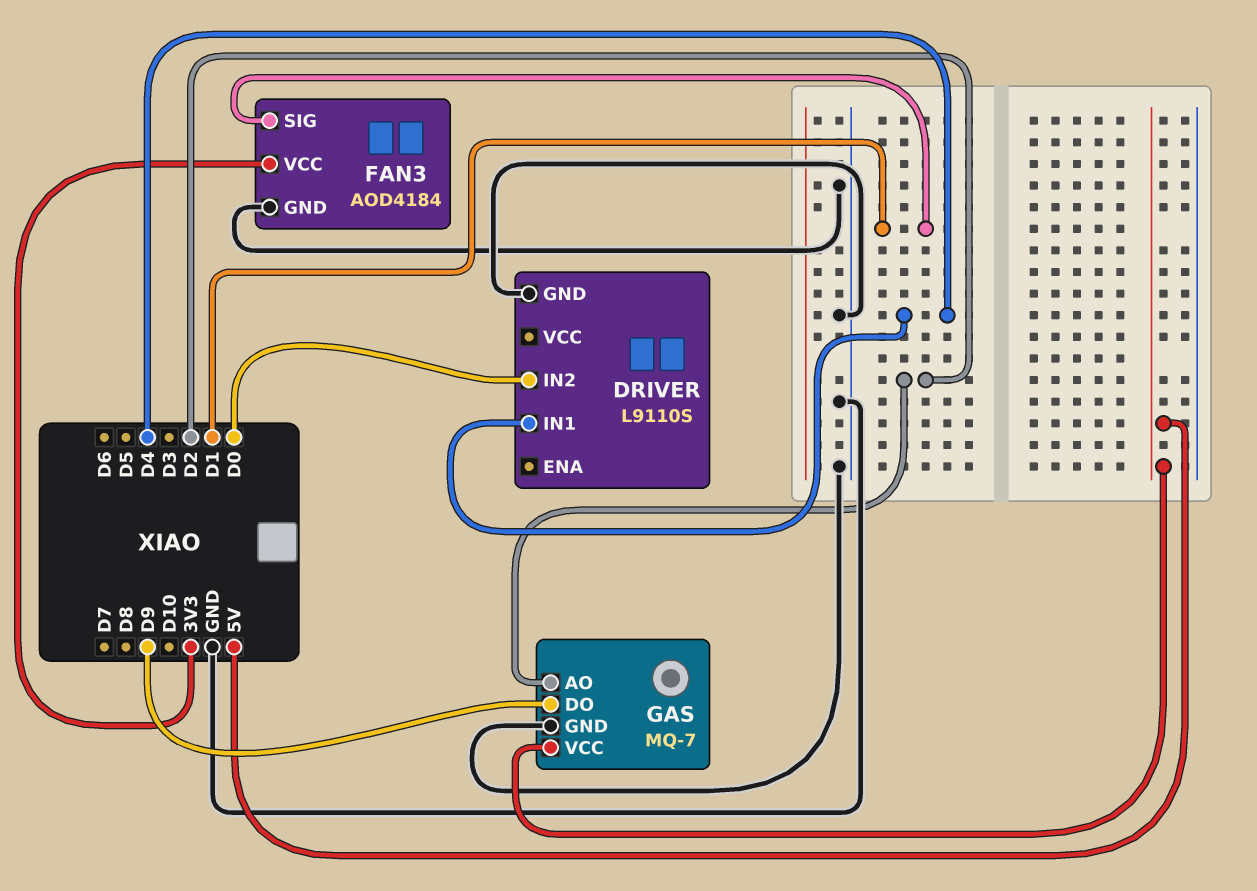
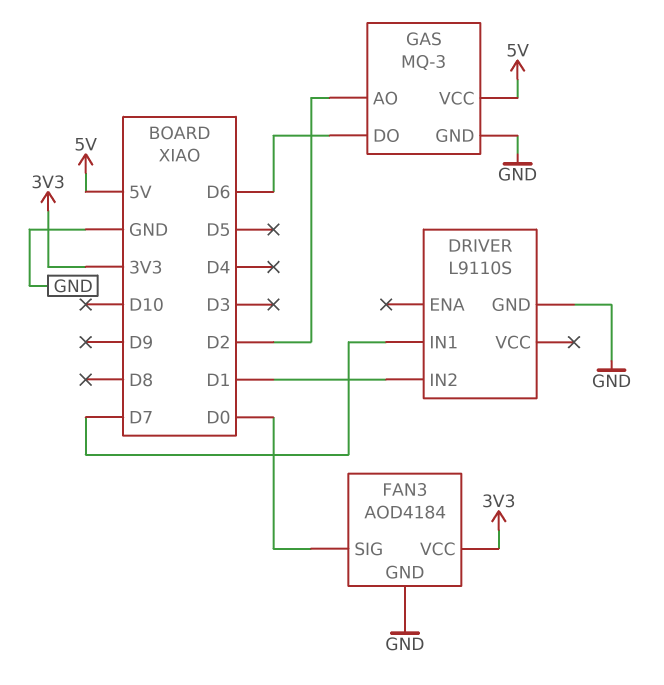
DRIVER pin IN1: D4 -> D7
DRIVER pin IN2: D0 -> D1
FAN3 pin SIG: D1 -> D0
GAS: MQ-7 -> MQ-3
GAS pin DO: D9 -> D6

